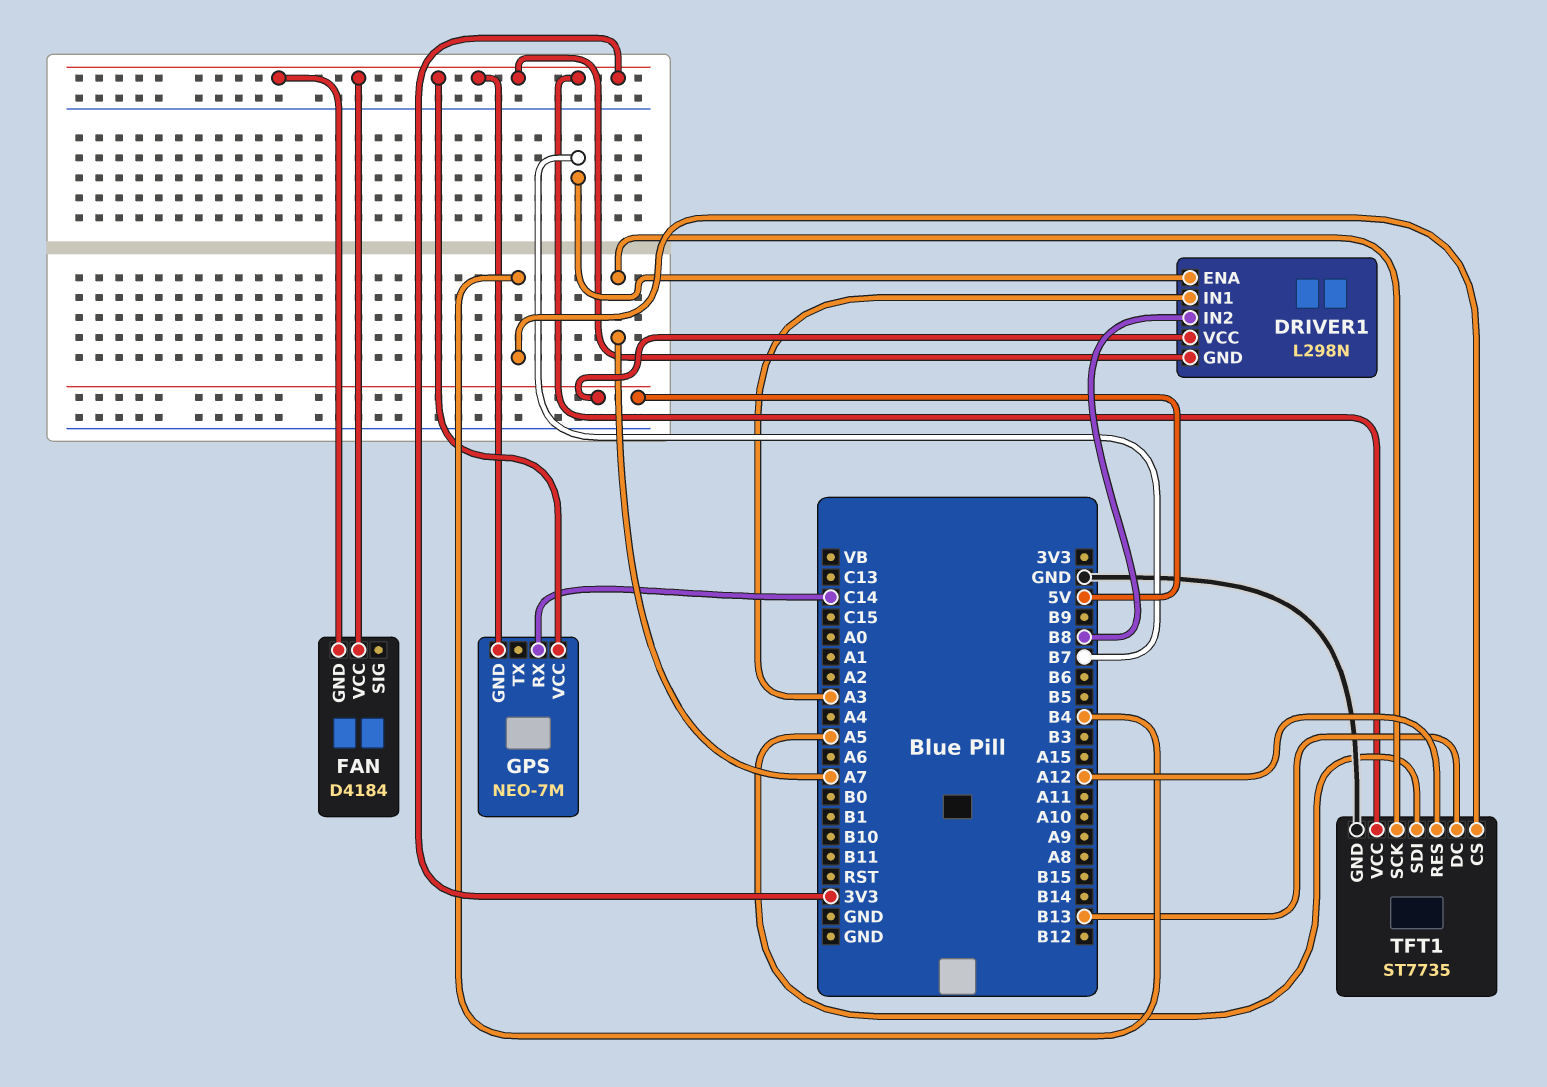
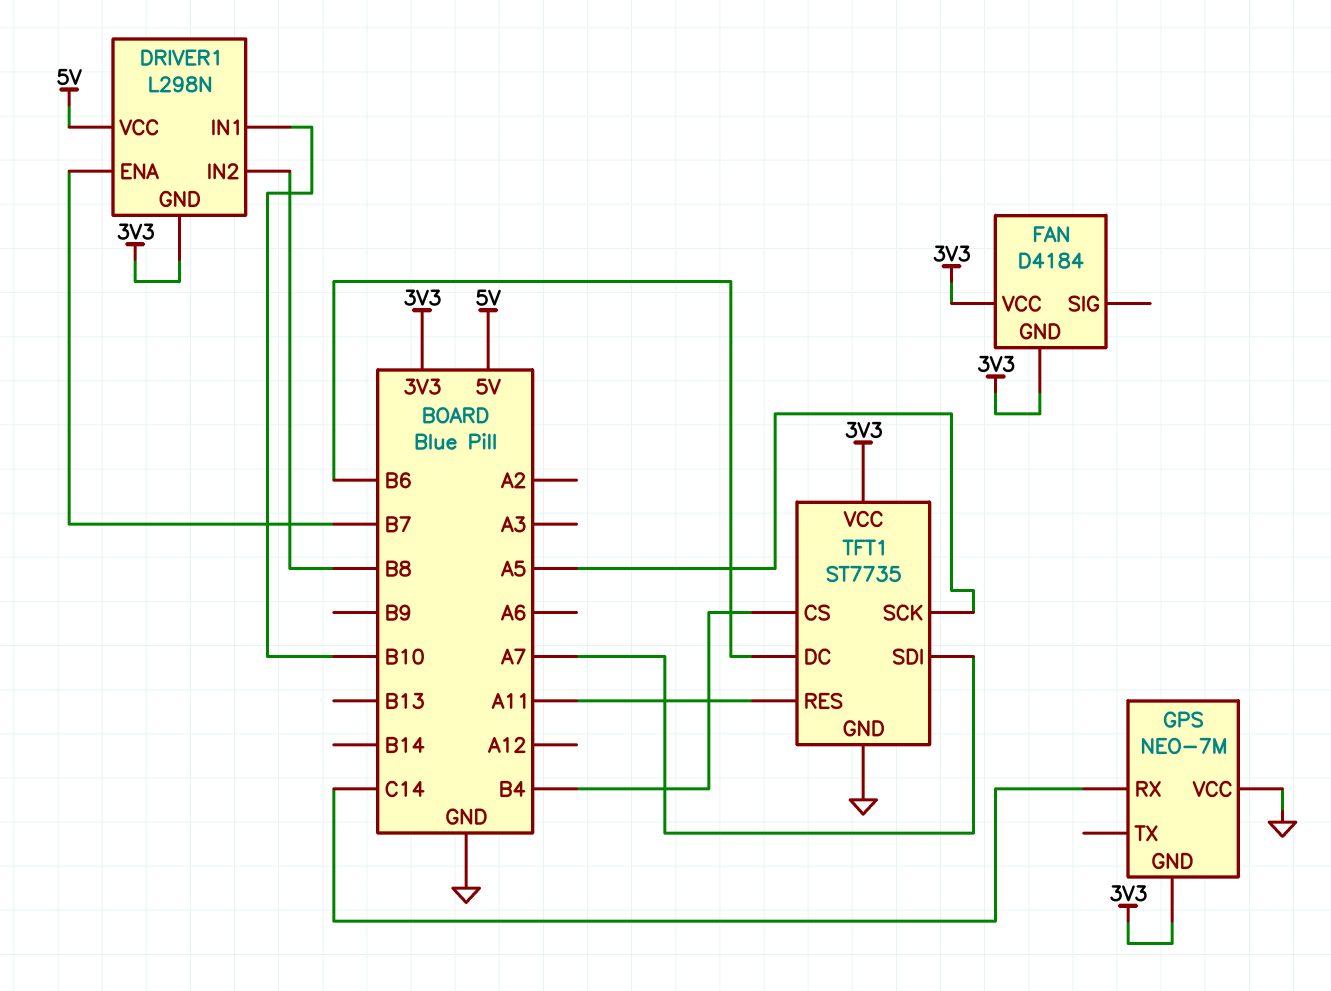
DRIVER1 pin IN1: A3 -> B10
GPS pin VCC: 3V3 -> GND
TFT1 pin DC: B13 -> B6
TFT1 pin RES: A12 -> A11
TFT1 pin SCK: A7 -> A5
TFT1 pin SDI: A5 -> A7

